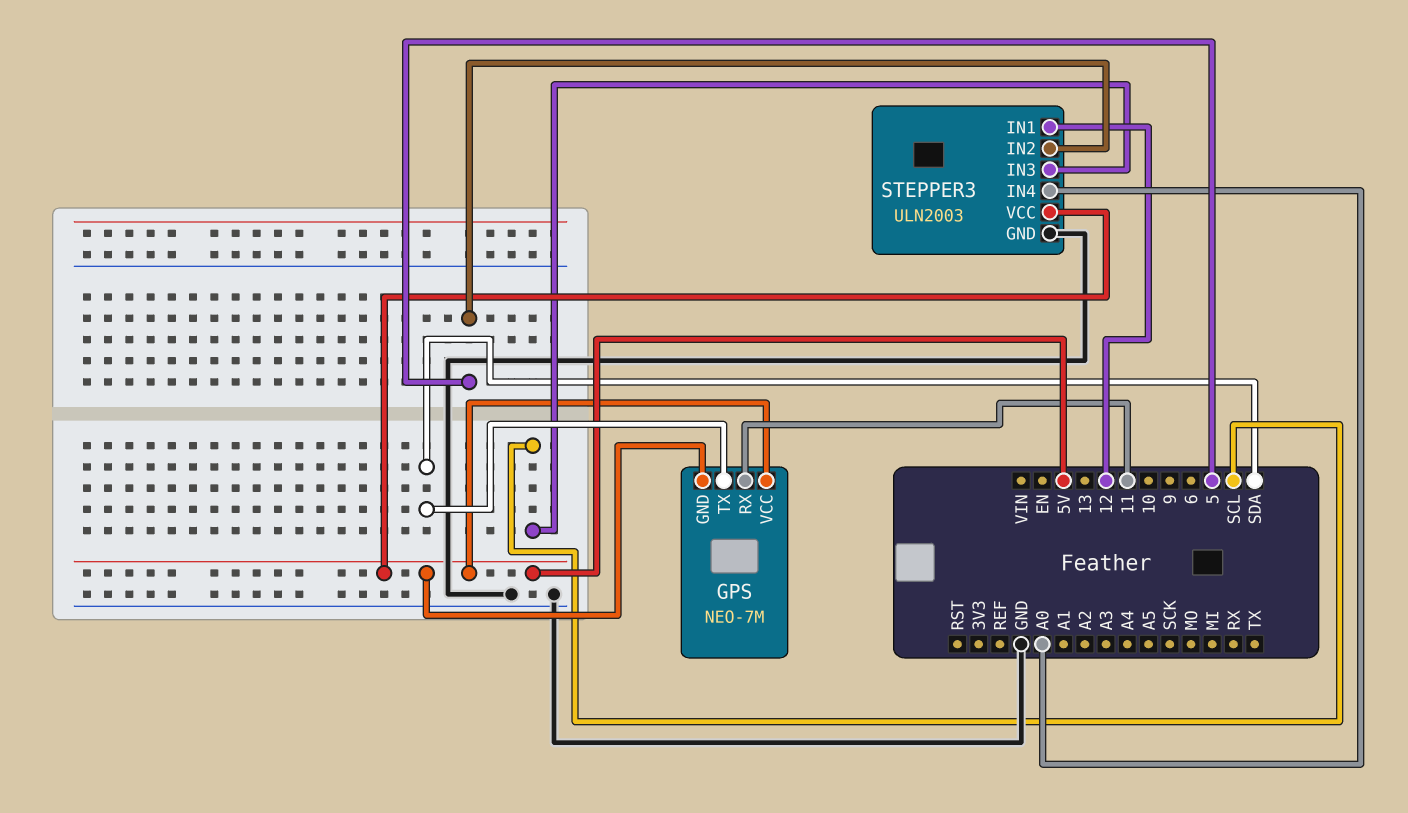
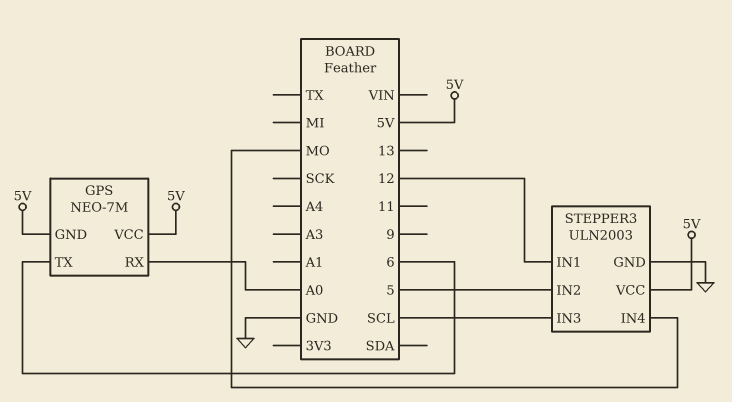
GPS pin RX: 11 -> A0
GPS pin TX: SDA -> 6
STEPPER3 pin IN4: A0 -> MO

